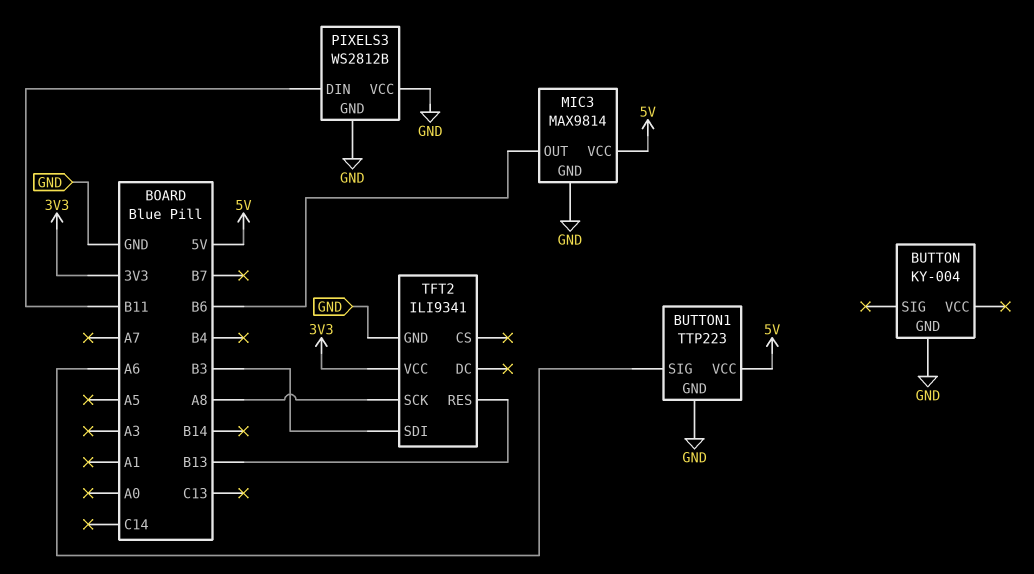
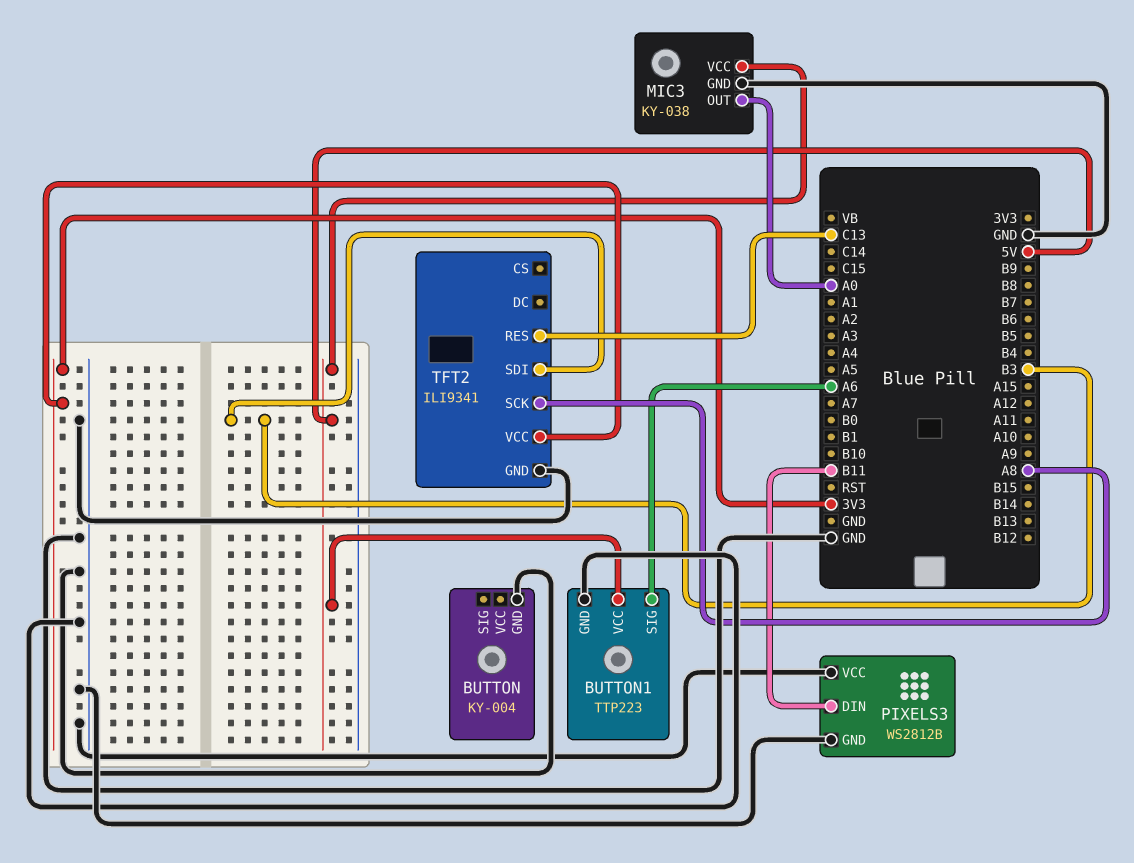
MIC3: MAX9814 -> KY-038
MIC3 pin OUT: B6 -> A0
TFT2 pin RES: B13 -> C13

